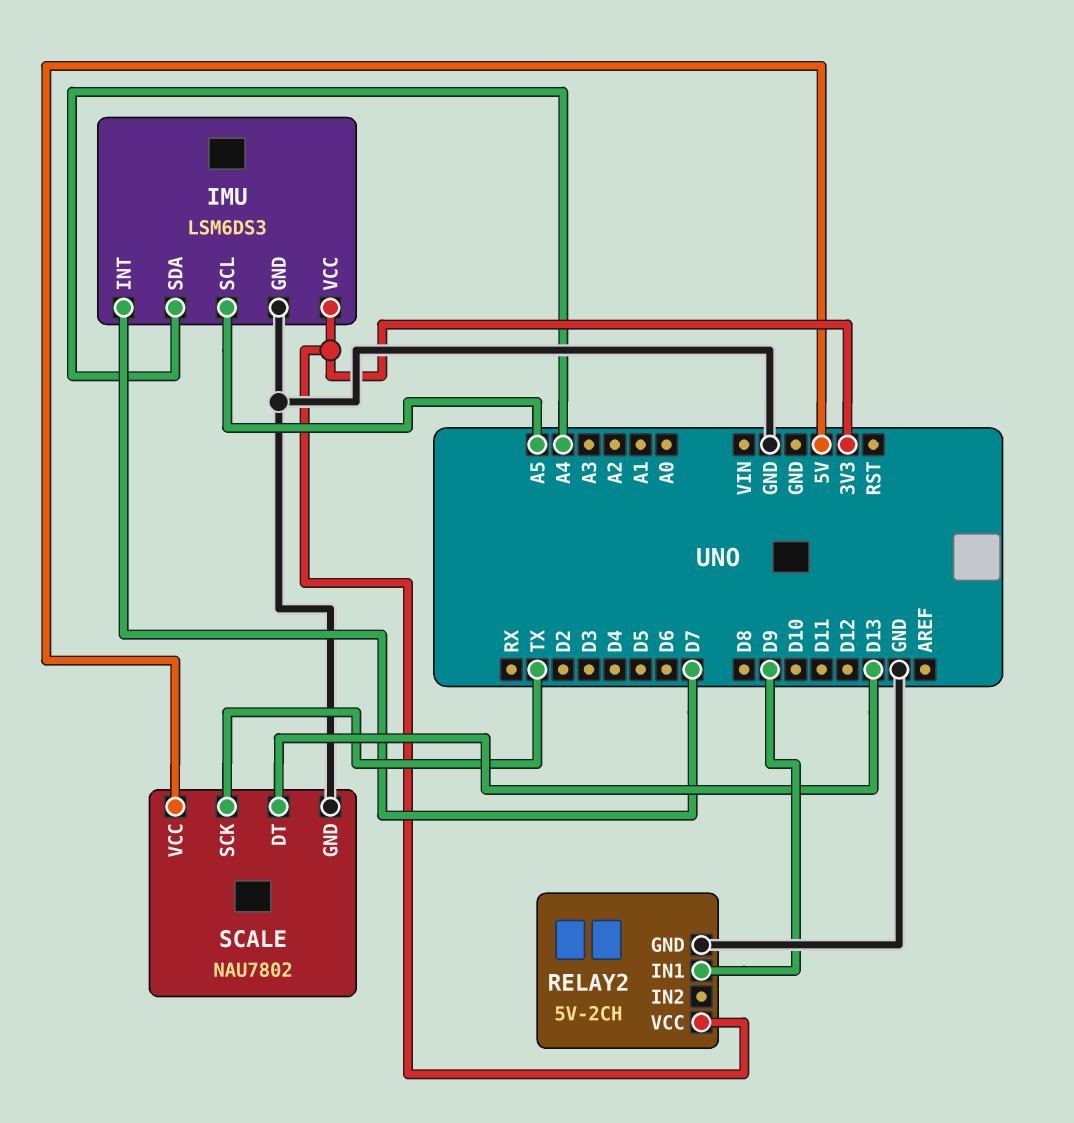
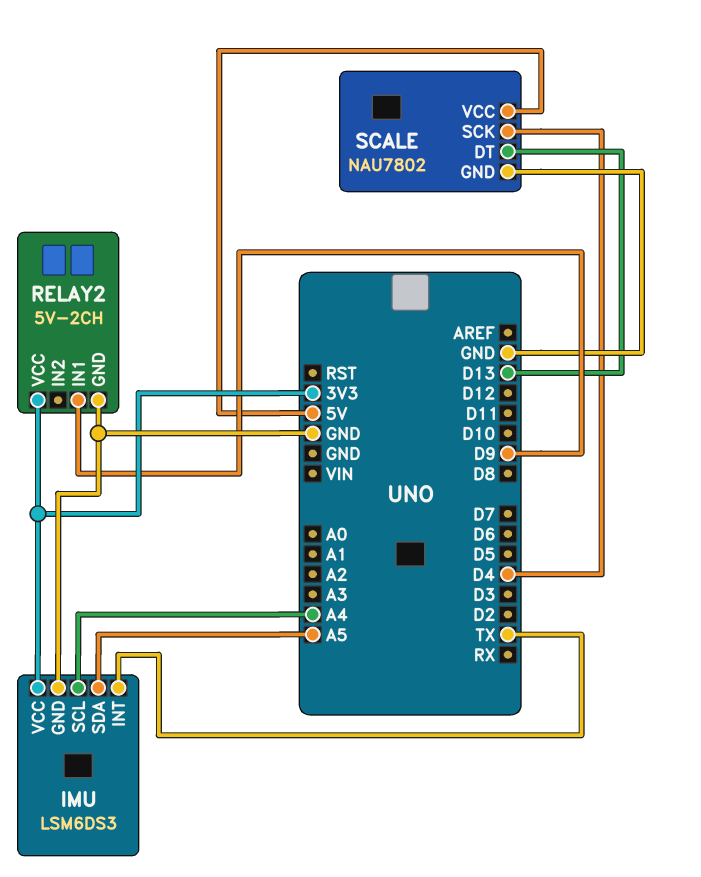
IMU pin INT: D7 -> TX
IMU pin SCL: A5 -> A4
IMU pin SDA: A4 -> A5
SCALE pin SCK: TX -> D4

